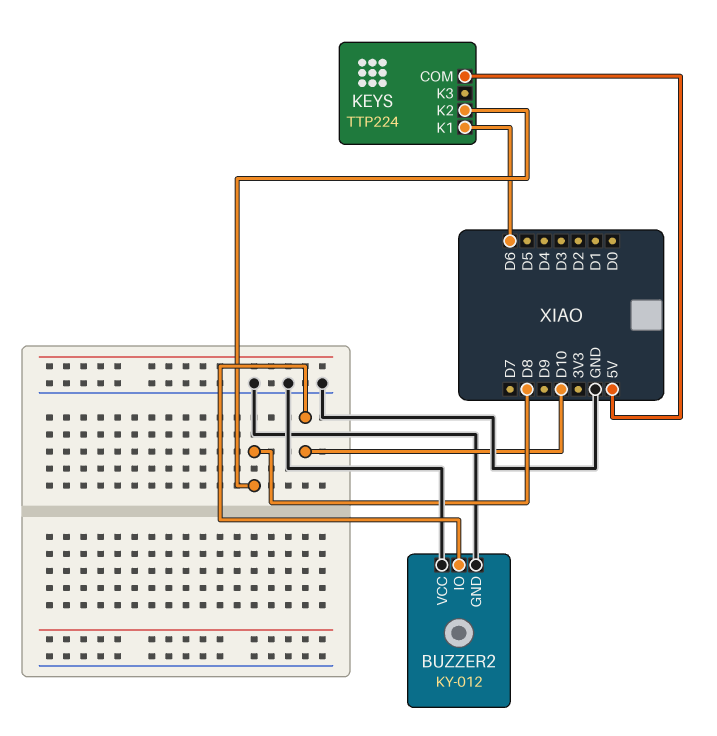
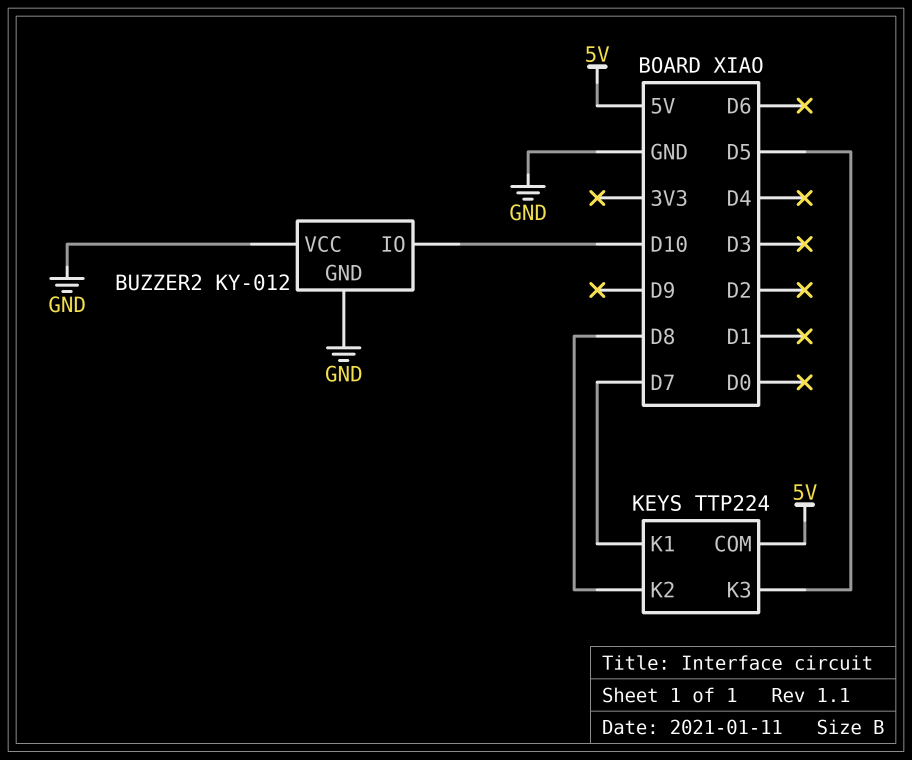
KEYS pin K1: D6 -> D7
KEYS pin K3: none -> D5

